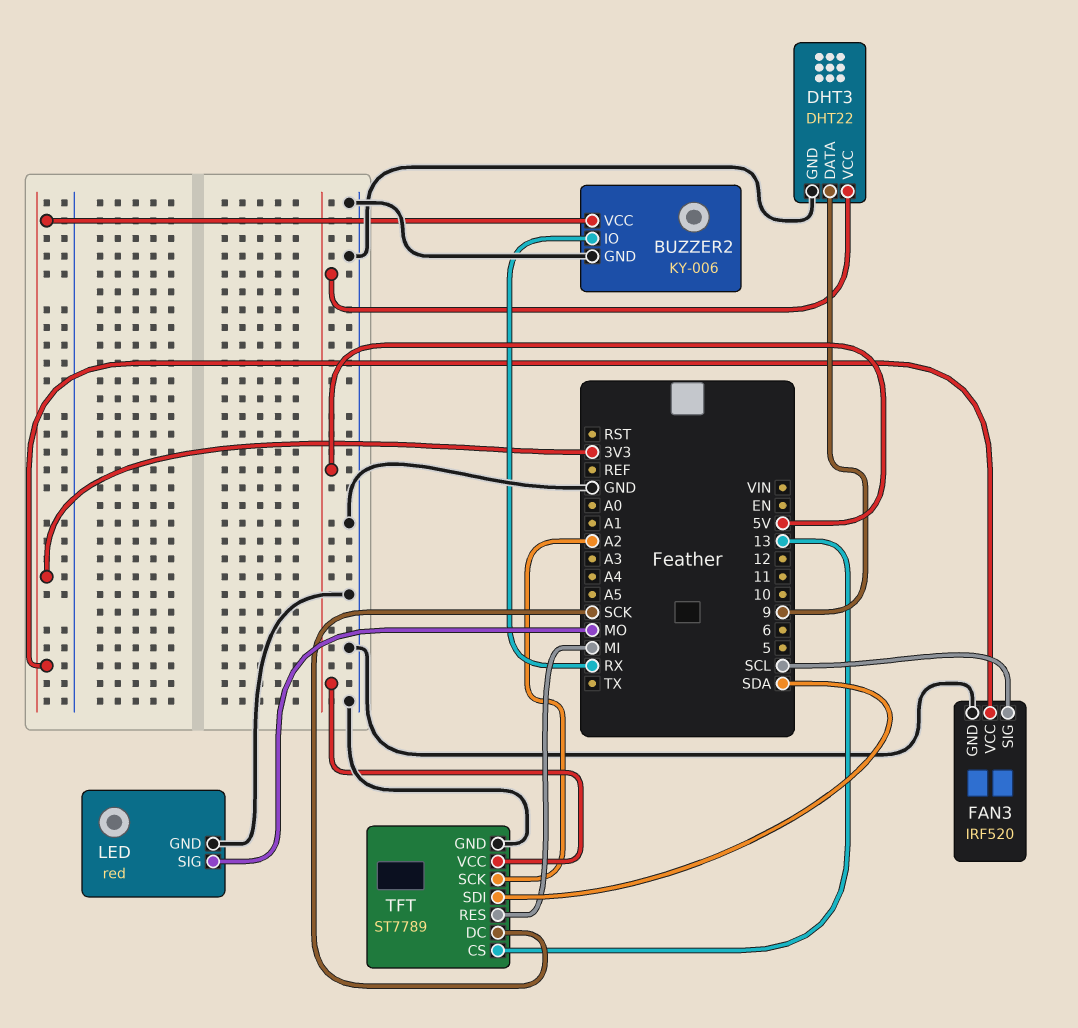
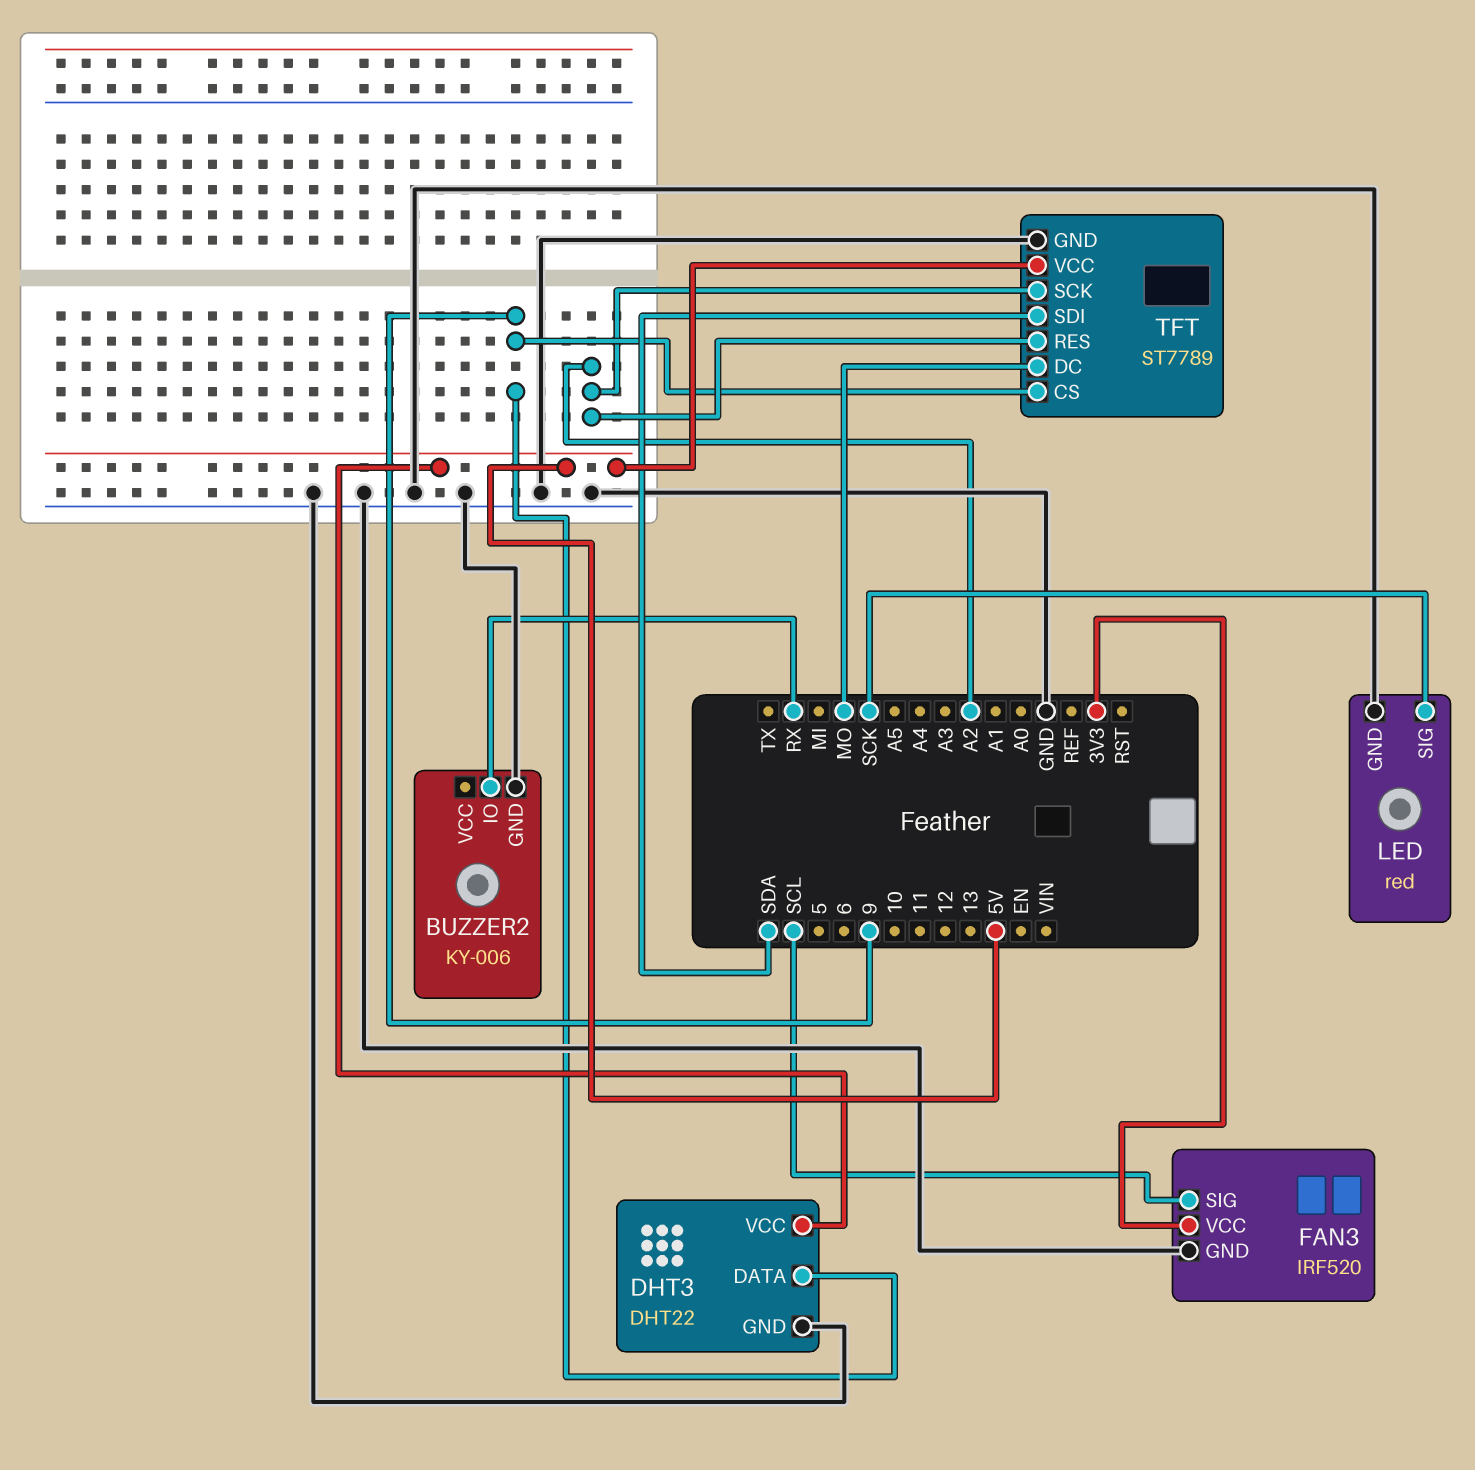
BUZZER2 pin VCC: 3V3 -> none
LED pin SIG: MO -> SCK
TFT pin CS: 13 -> 9
TFT pin DC: SCK -> MO
TFT pin RES: MI -> A2

